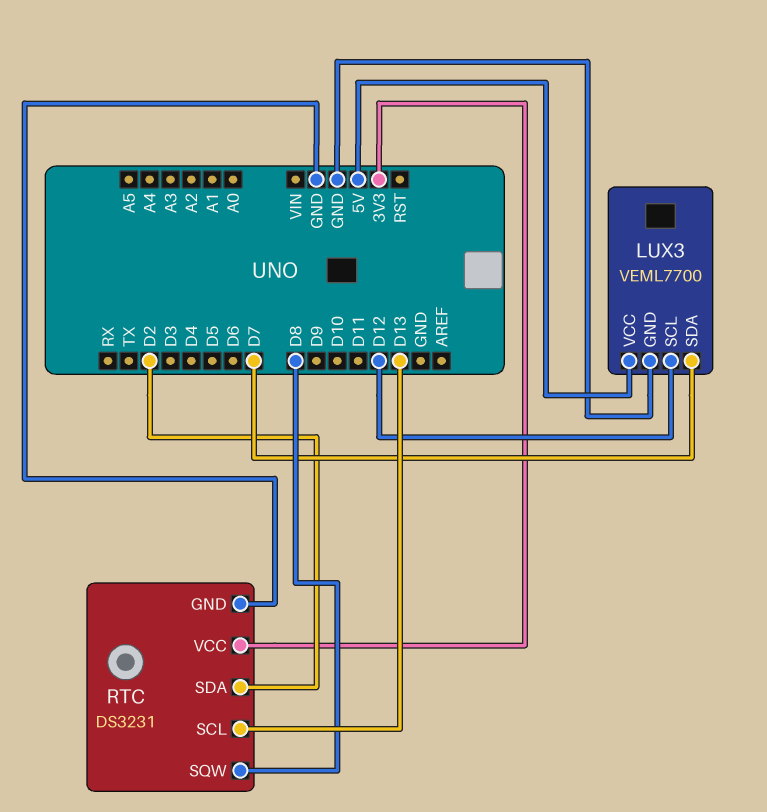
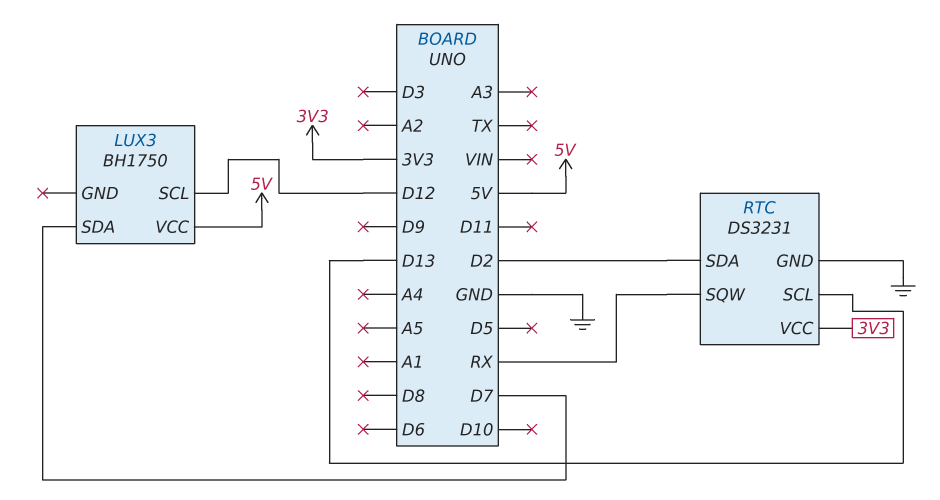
LUX3: VEML7700 -> BH1750
LUX3 pin GND: GND -> none
RTC pin SQW: D8 -> RX

